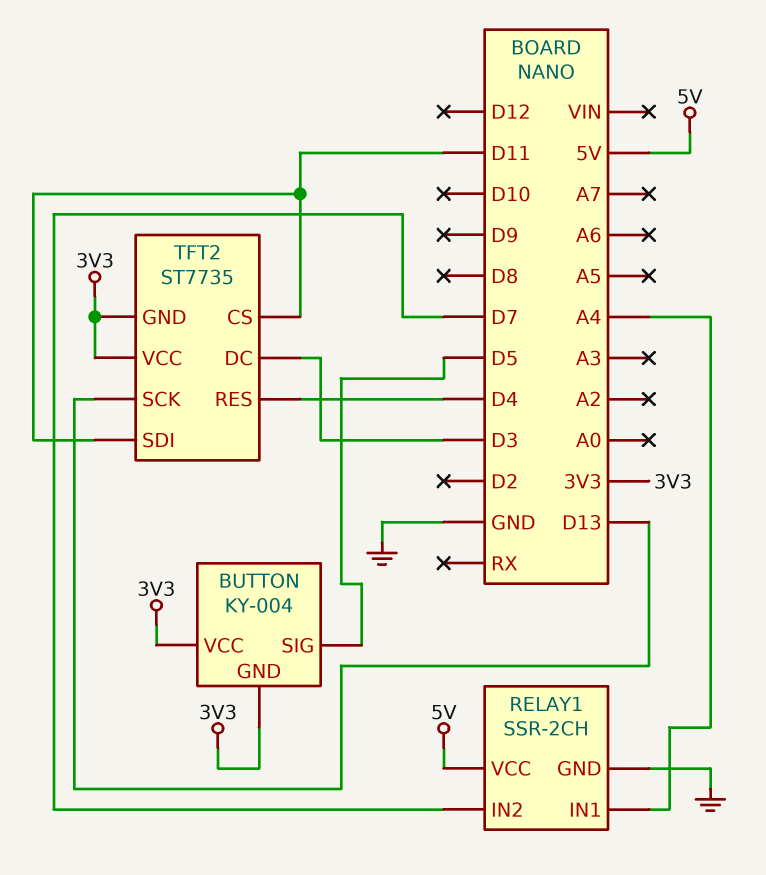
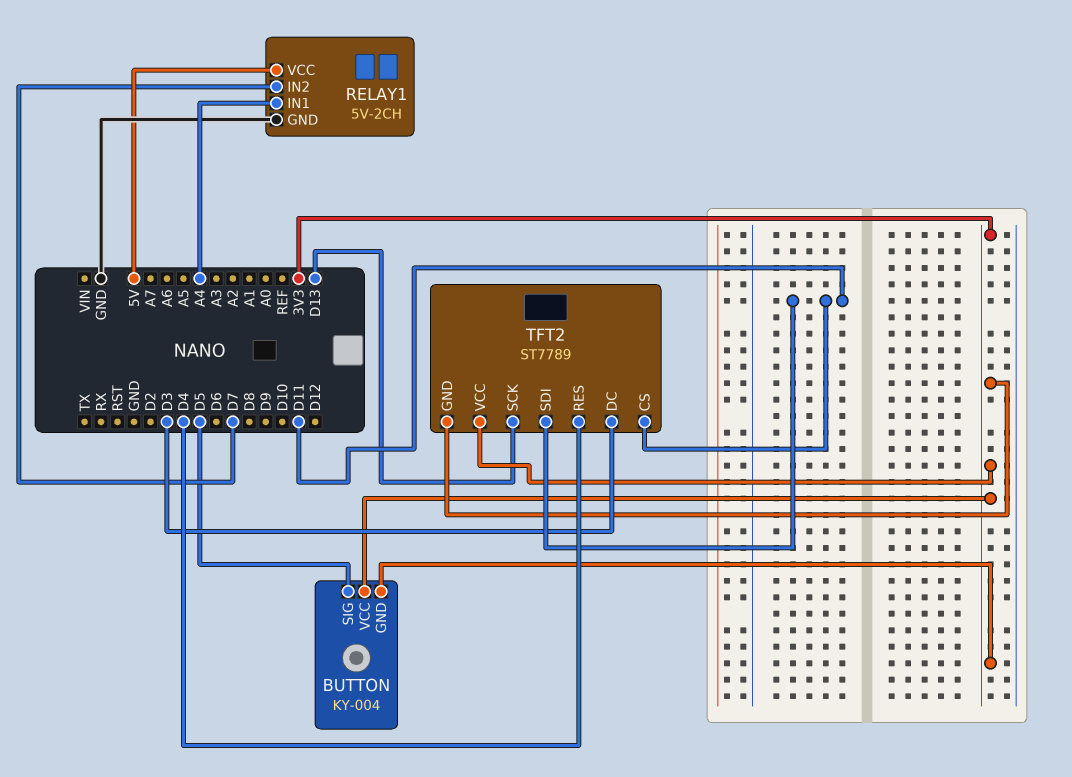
RELAY1: SSR-2CH -> 5V-2CH
TFT2: ST7735 -> ST7789

